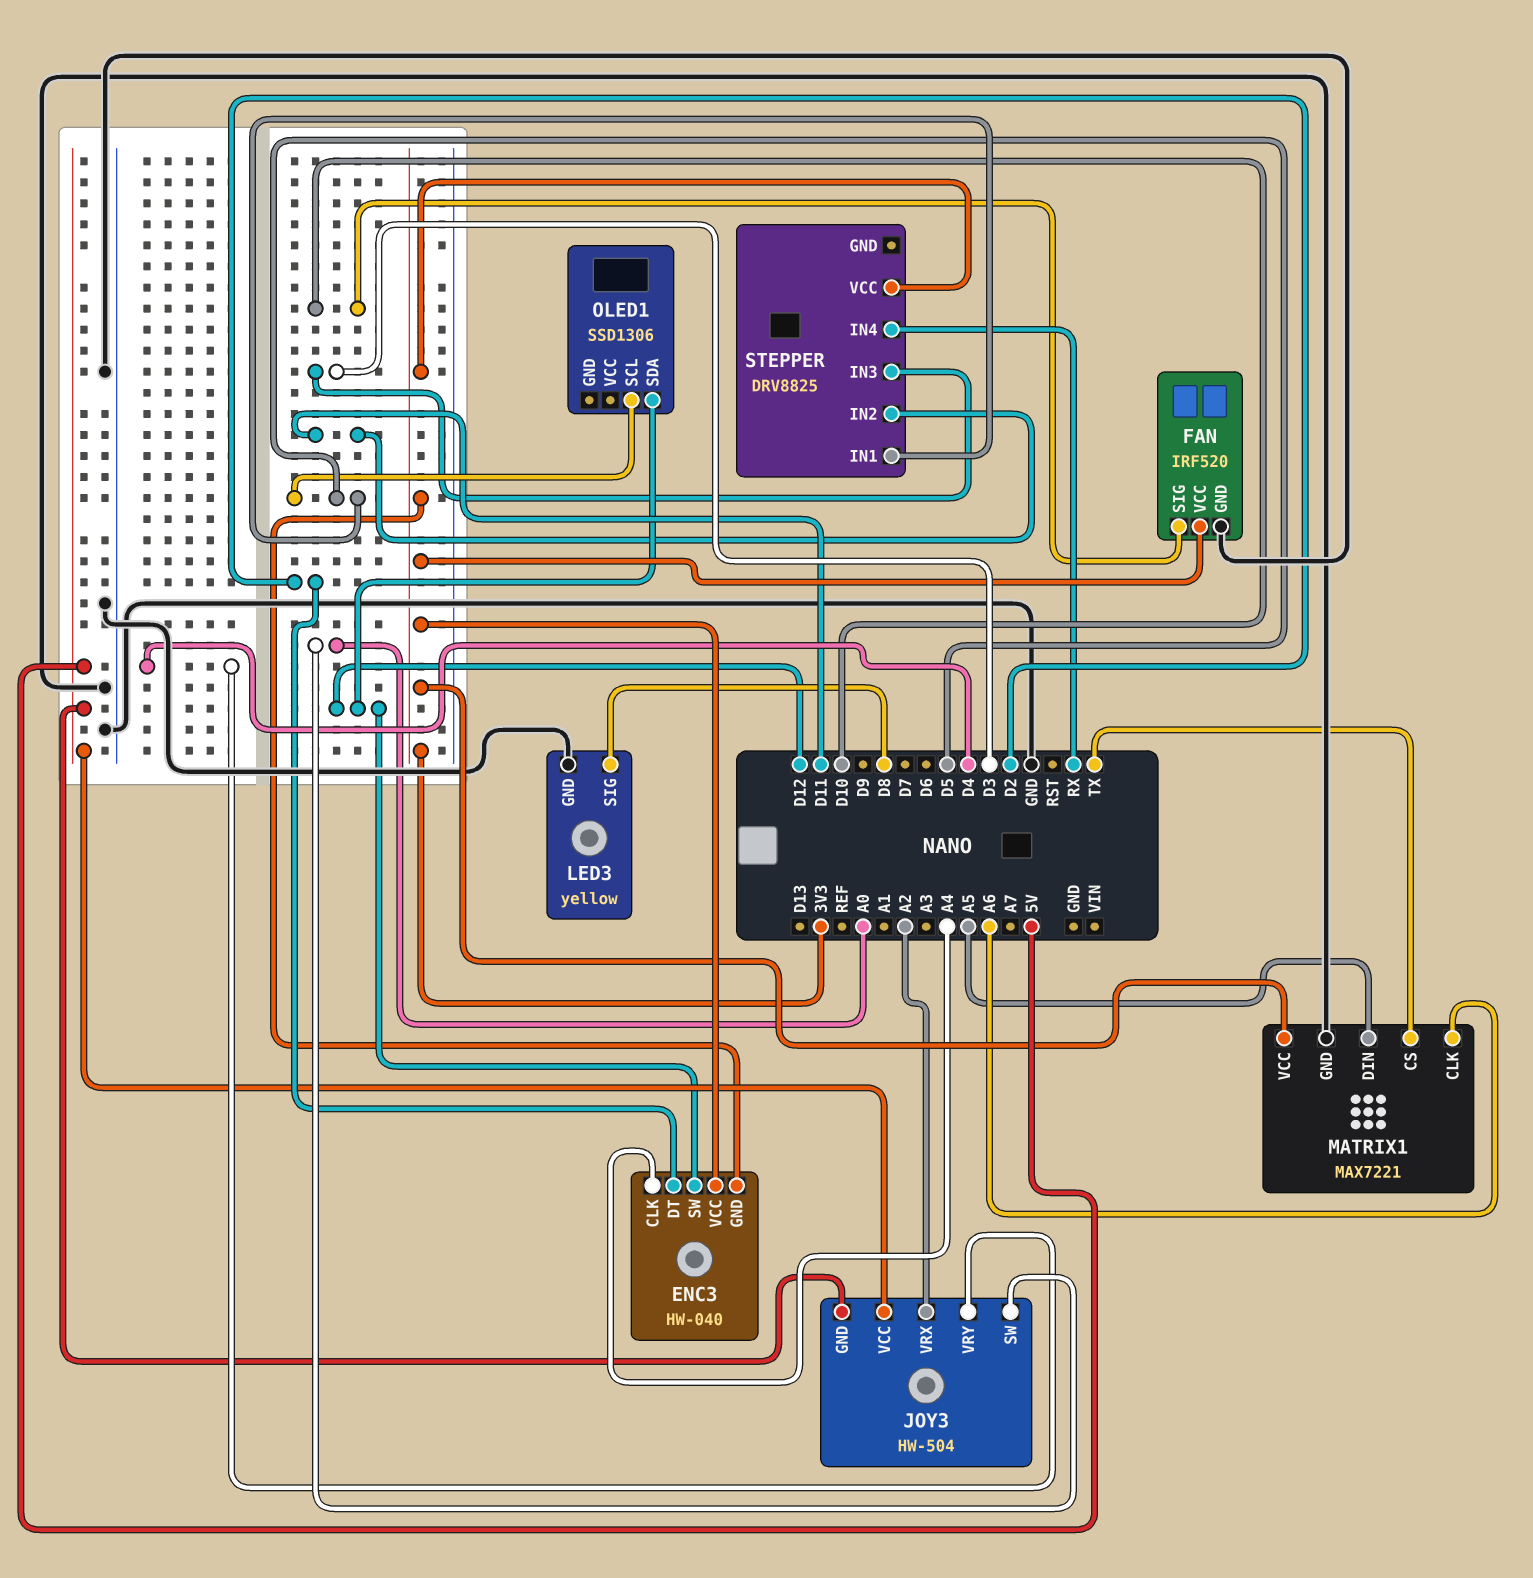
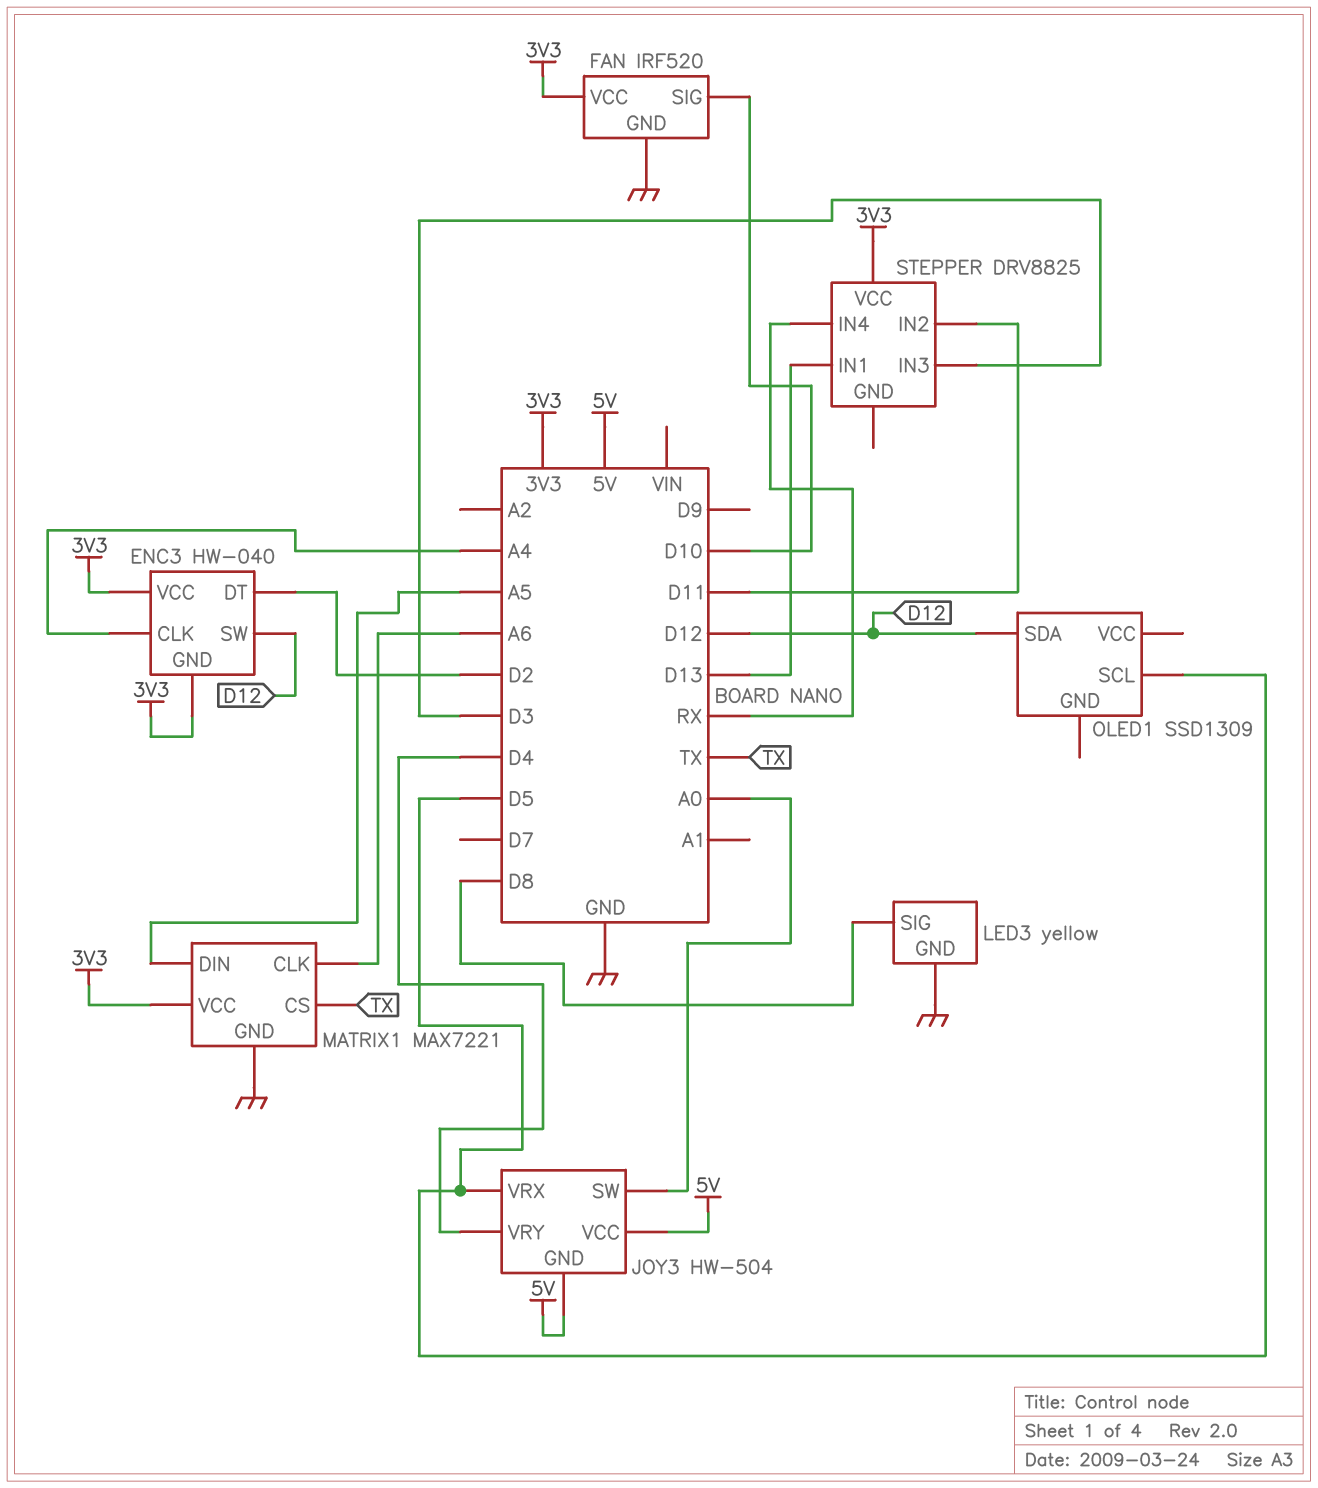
JOY3 pin VRX: A2 -> D5
OLED1: SSD1306 -> SSD1309
STEPPER pin IN1: D5 -> D13

